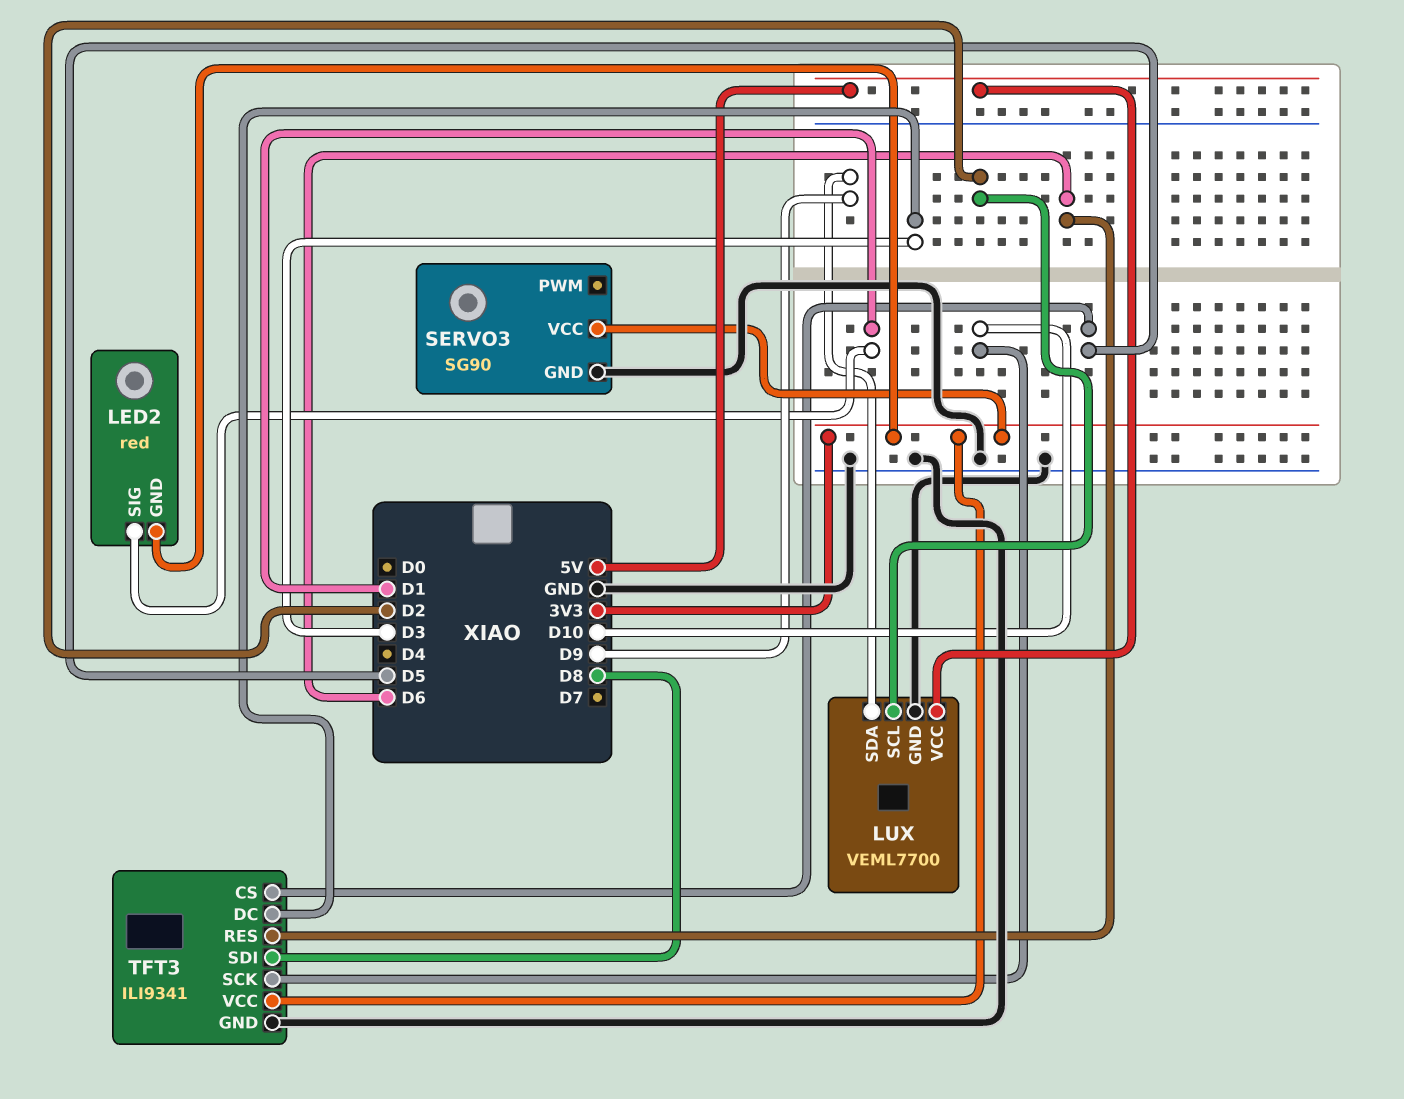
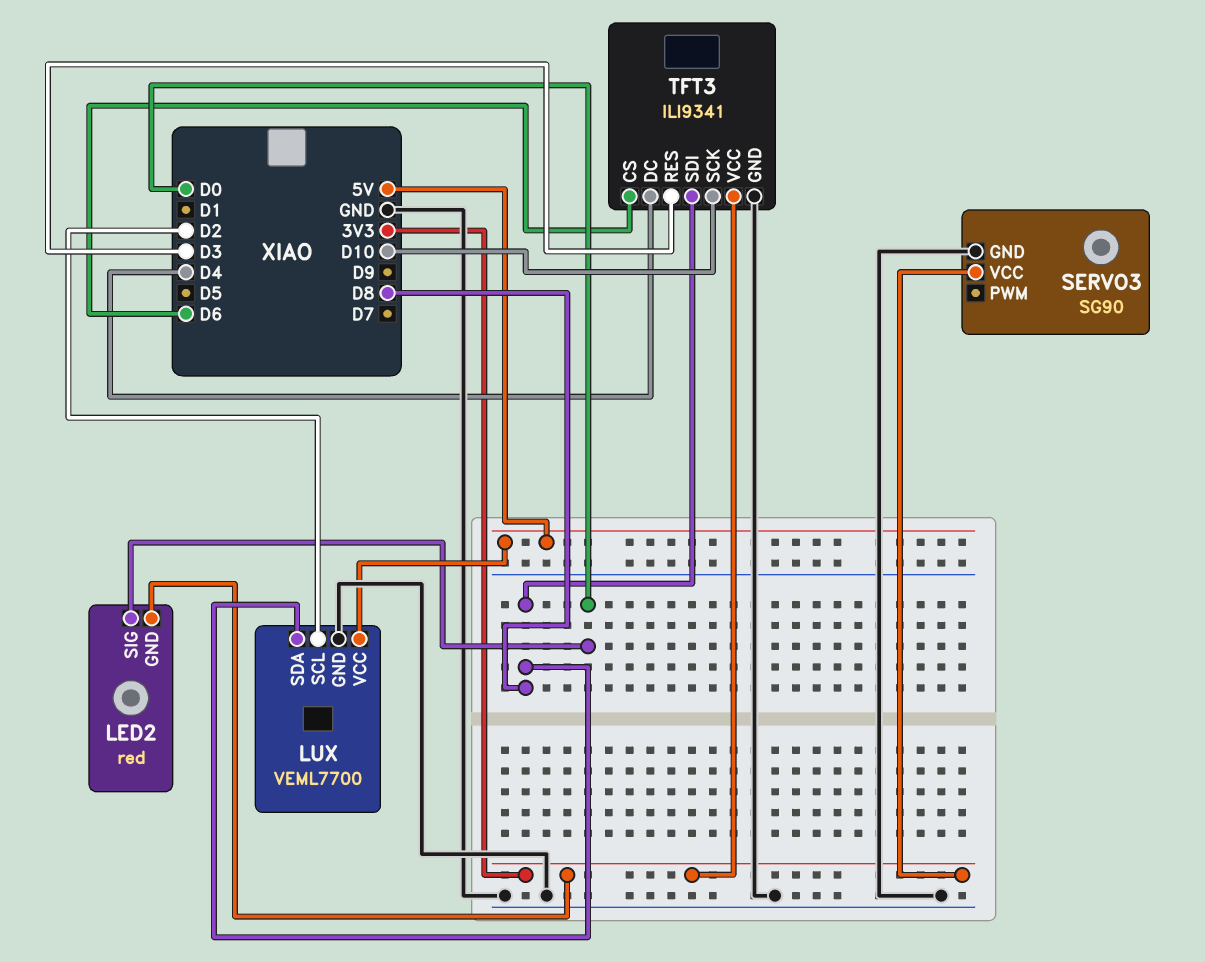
LED2 pin SIG: D1 -> D0
LUX pin SDA: D9 -> D8
TFT3 pin CS: D5 -> D6
TFT3 pin DC: D3 -> D4
TFT3 pin RES: D6 -> D3

